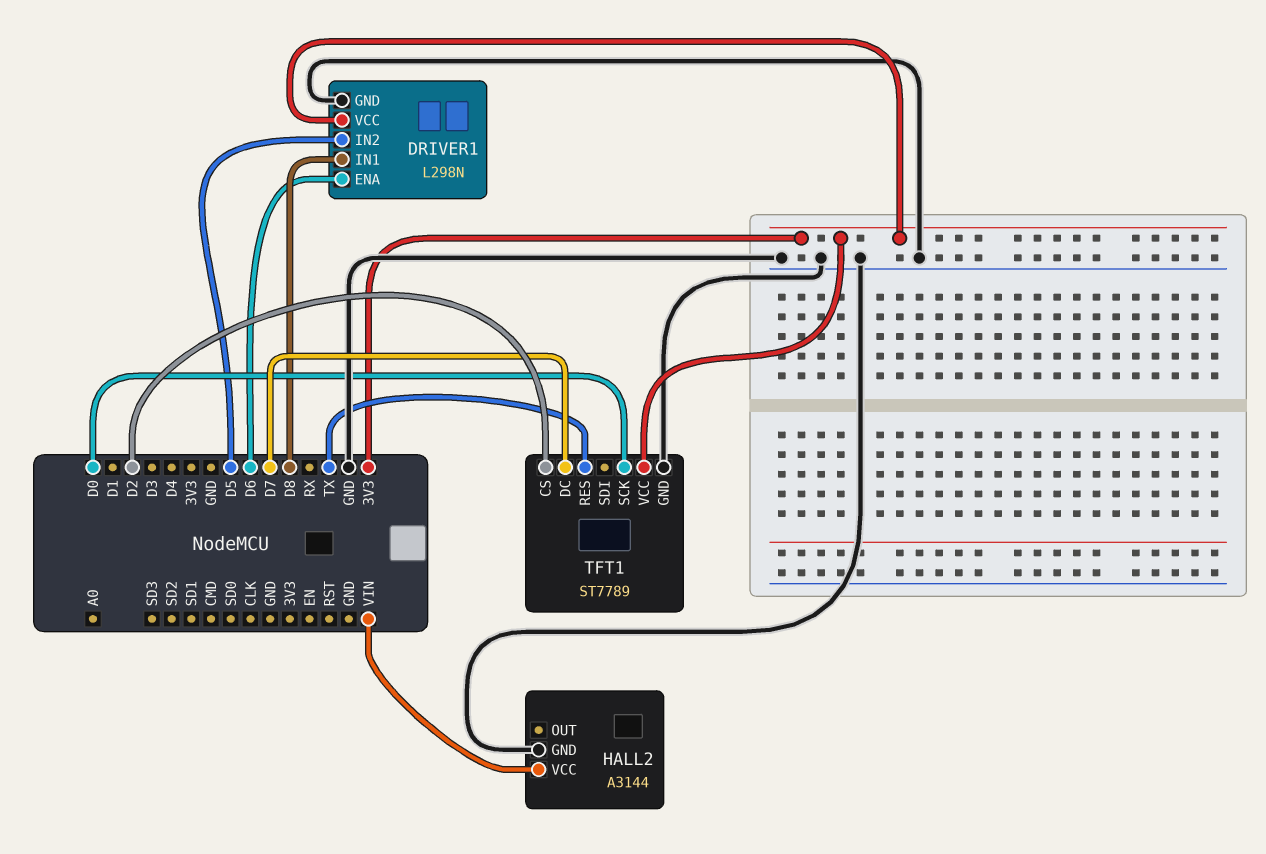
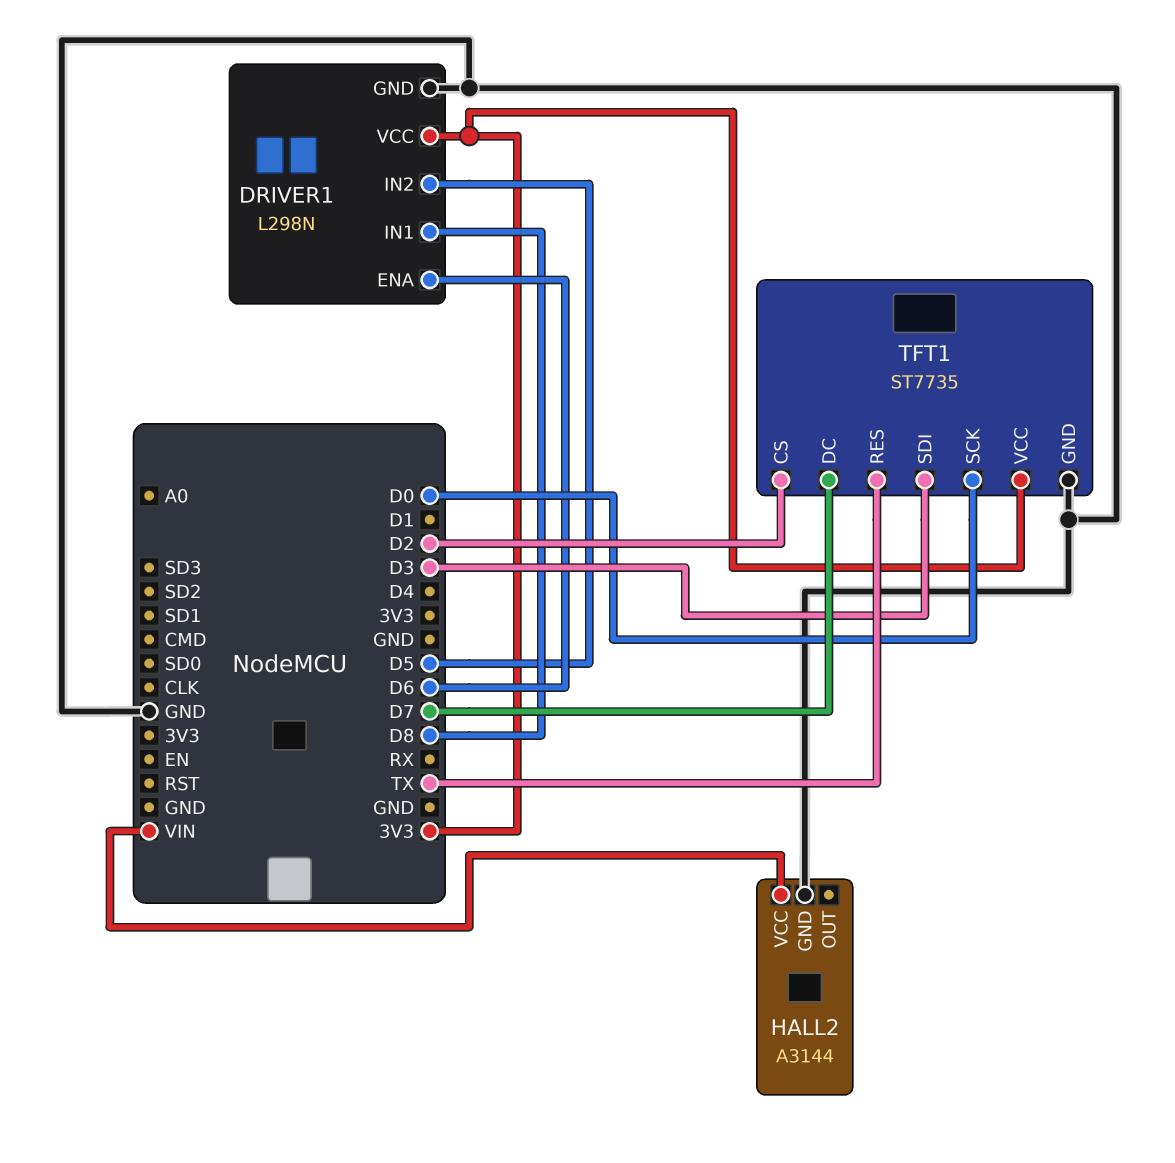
TFT1: ST7789 -> ST7735
TFT1 pin SDI: none -> D3

